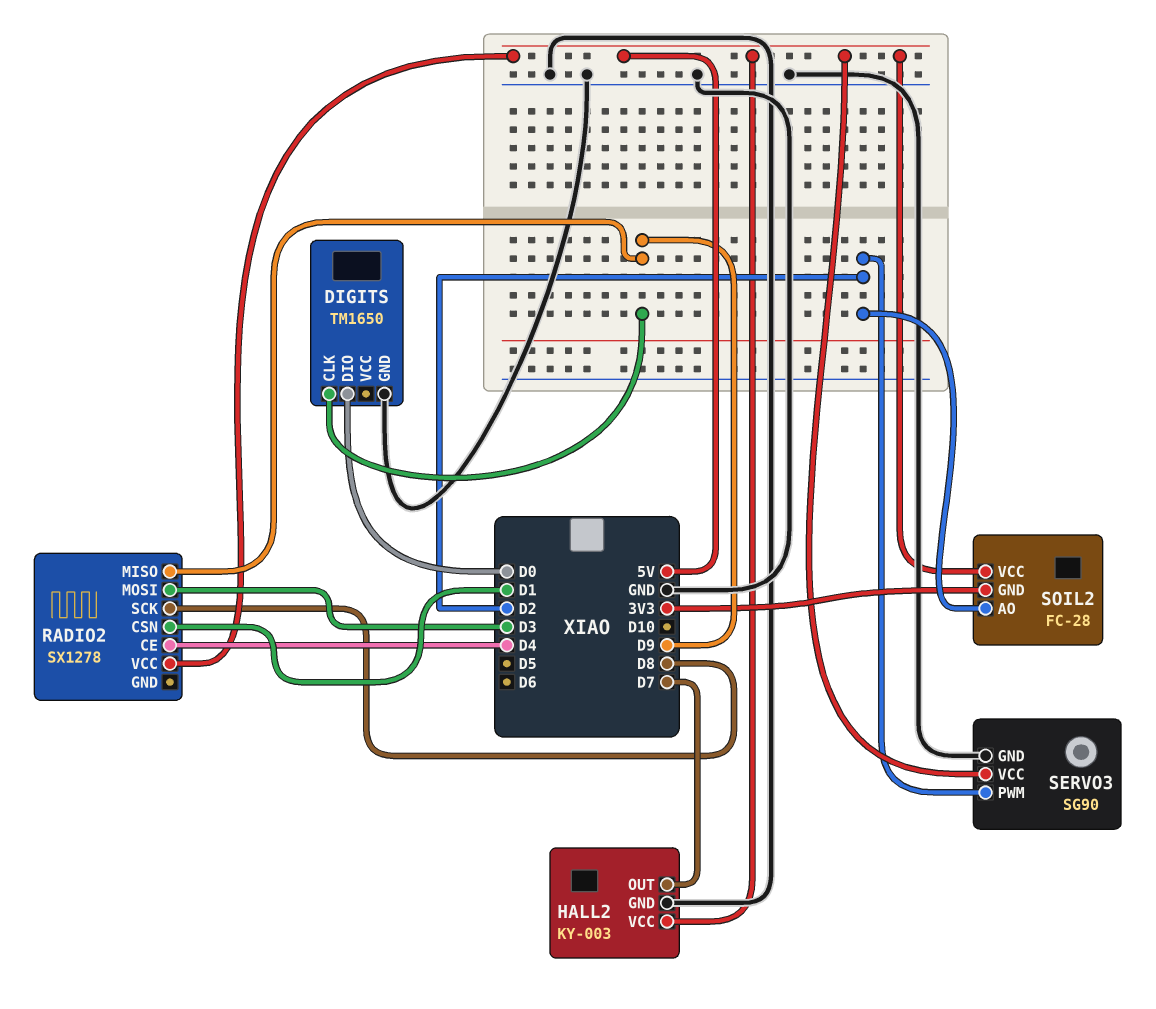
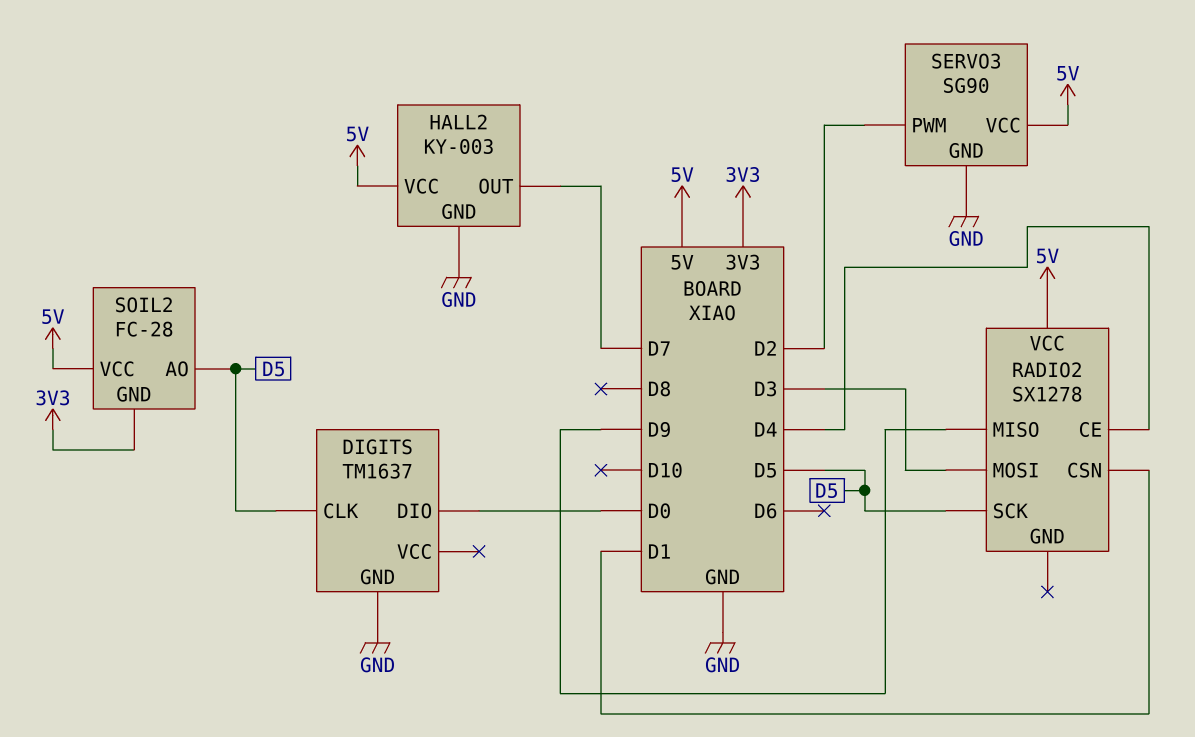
DIGITS: TM1650 -> TM1637
DIGITS pin CLK: D9 -> D5
RADIO2 pin SCK: D8 -> D5
SOIL2 pin AO: D2 -> D5

